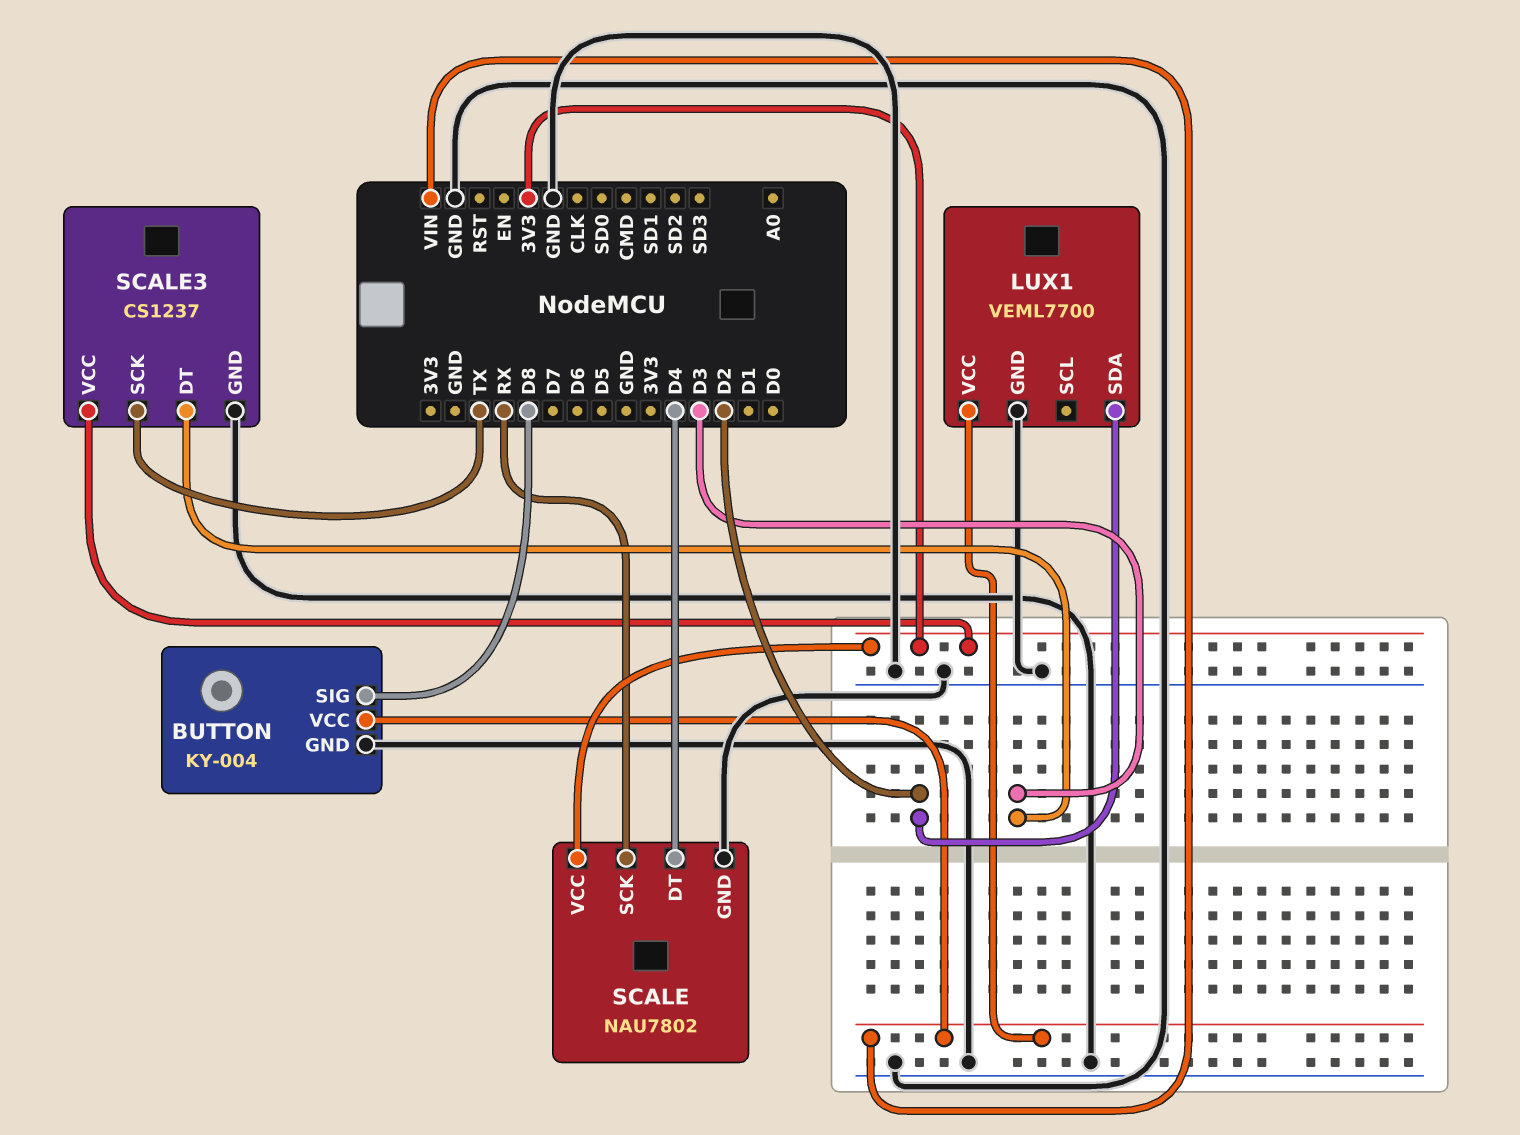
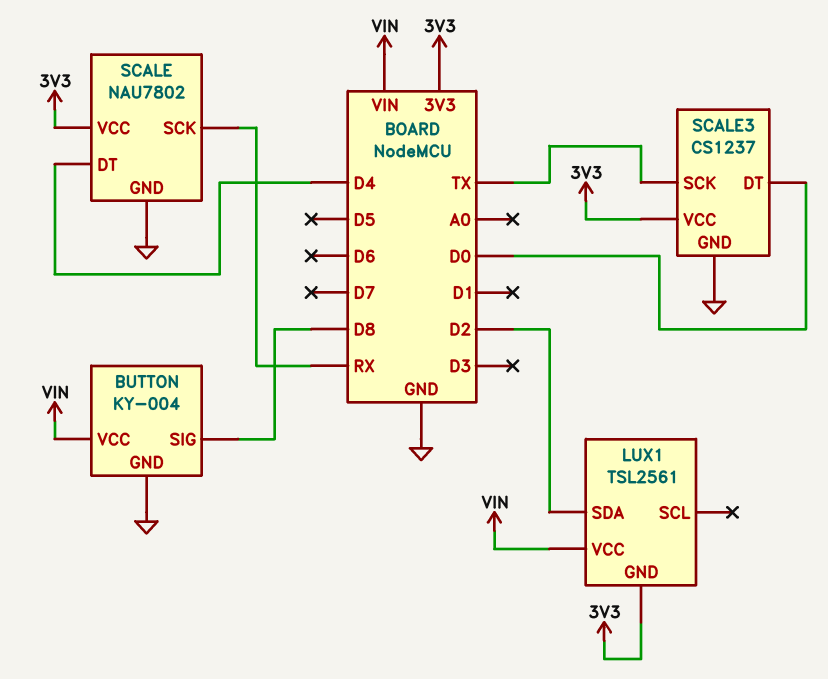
LUX1: VEML7700 -> TSL2561
LUX1 pin GND: GND -> 3V3
SCALE3 pin DT: D3 -> D0

